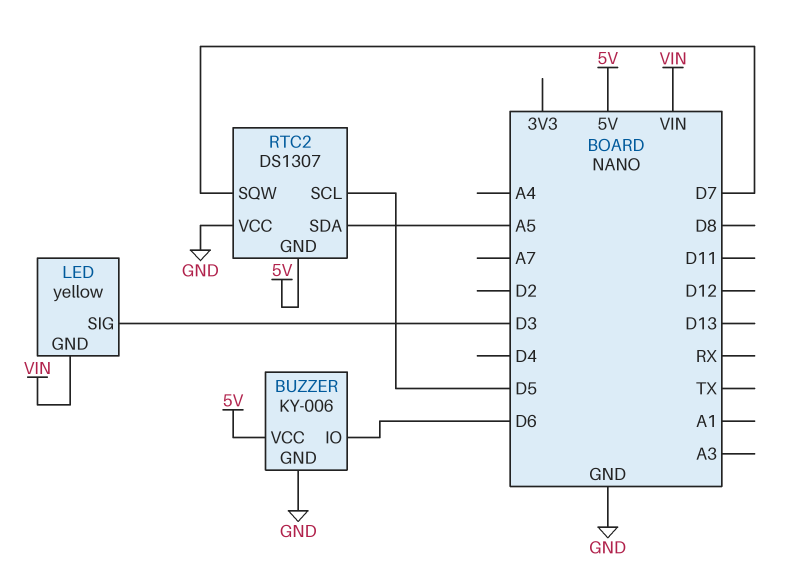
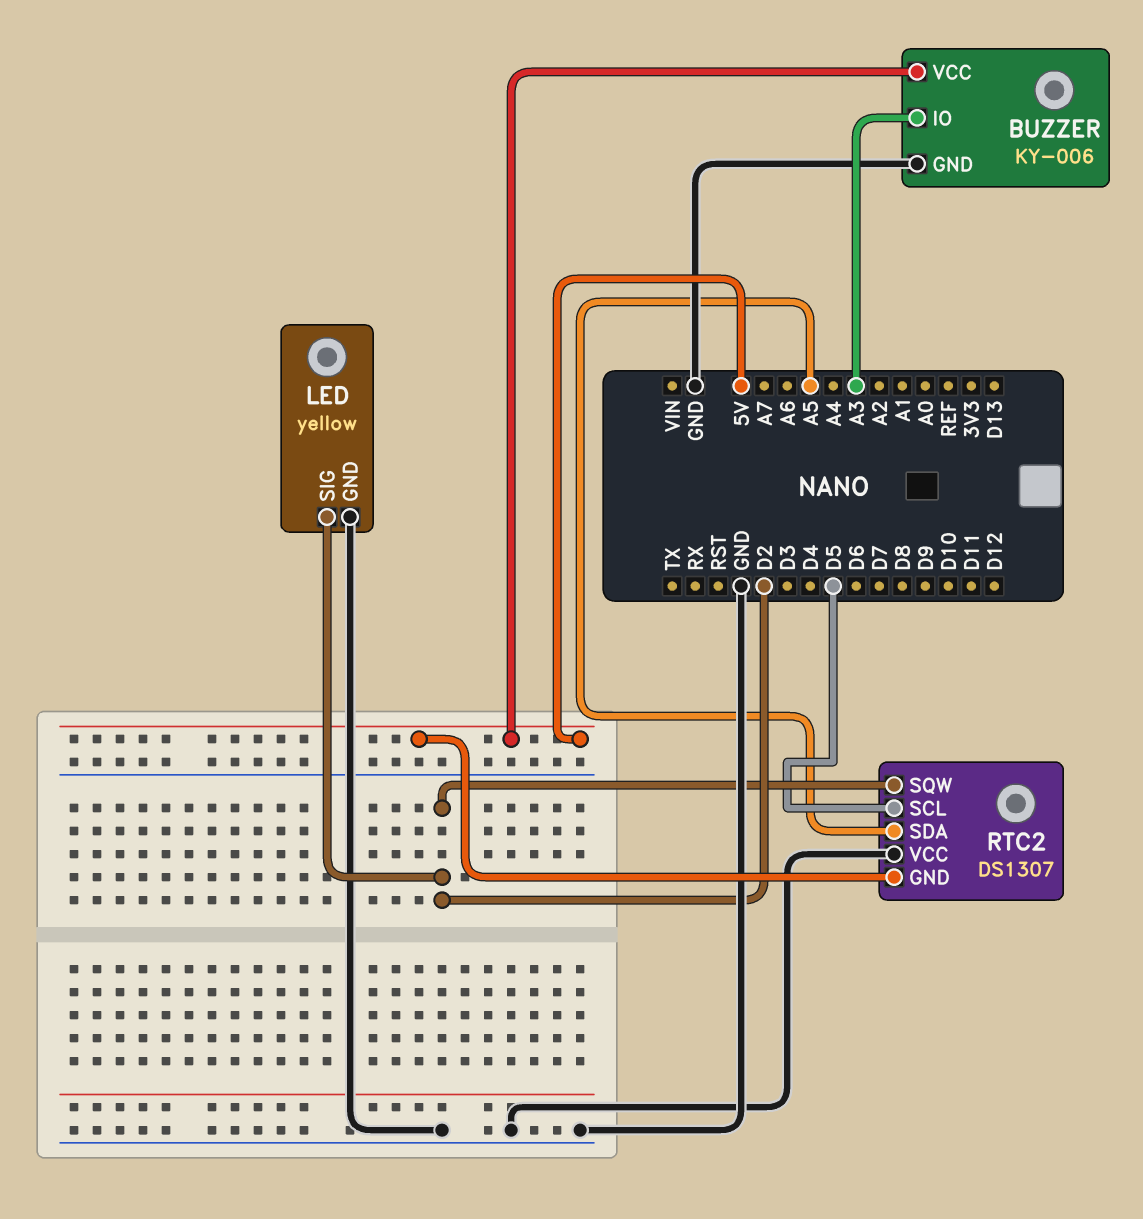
BUZZER pin IO: D6 -> A3
LED pin GND: VIN -> GND
LED pin SIG: D3 -> D2
RTC2 pin SQW: D7 -> D2

